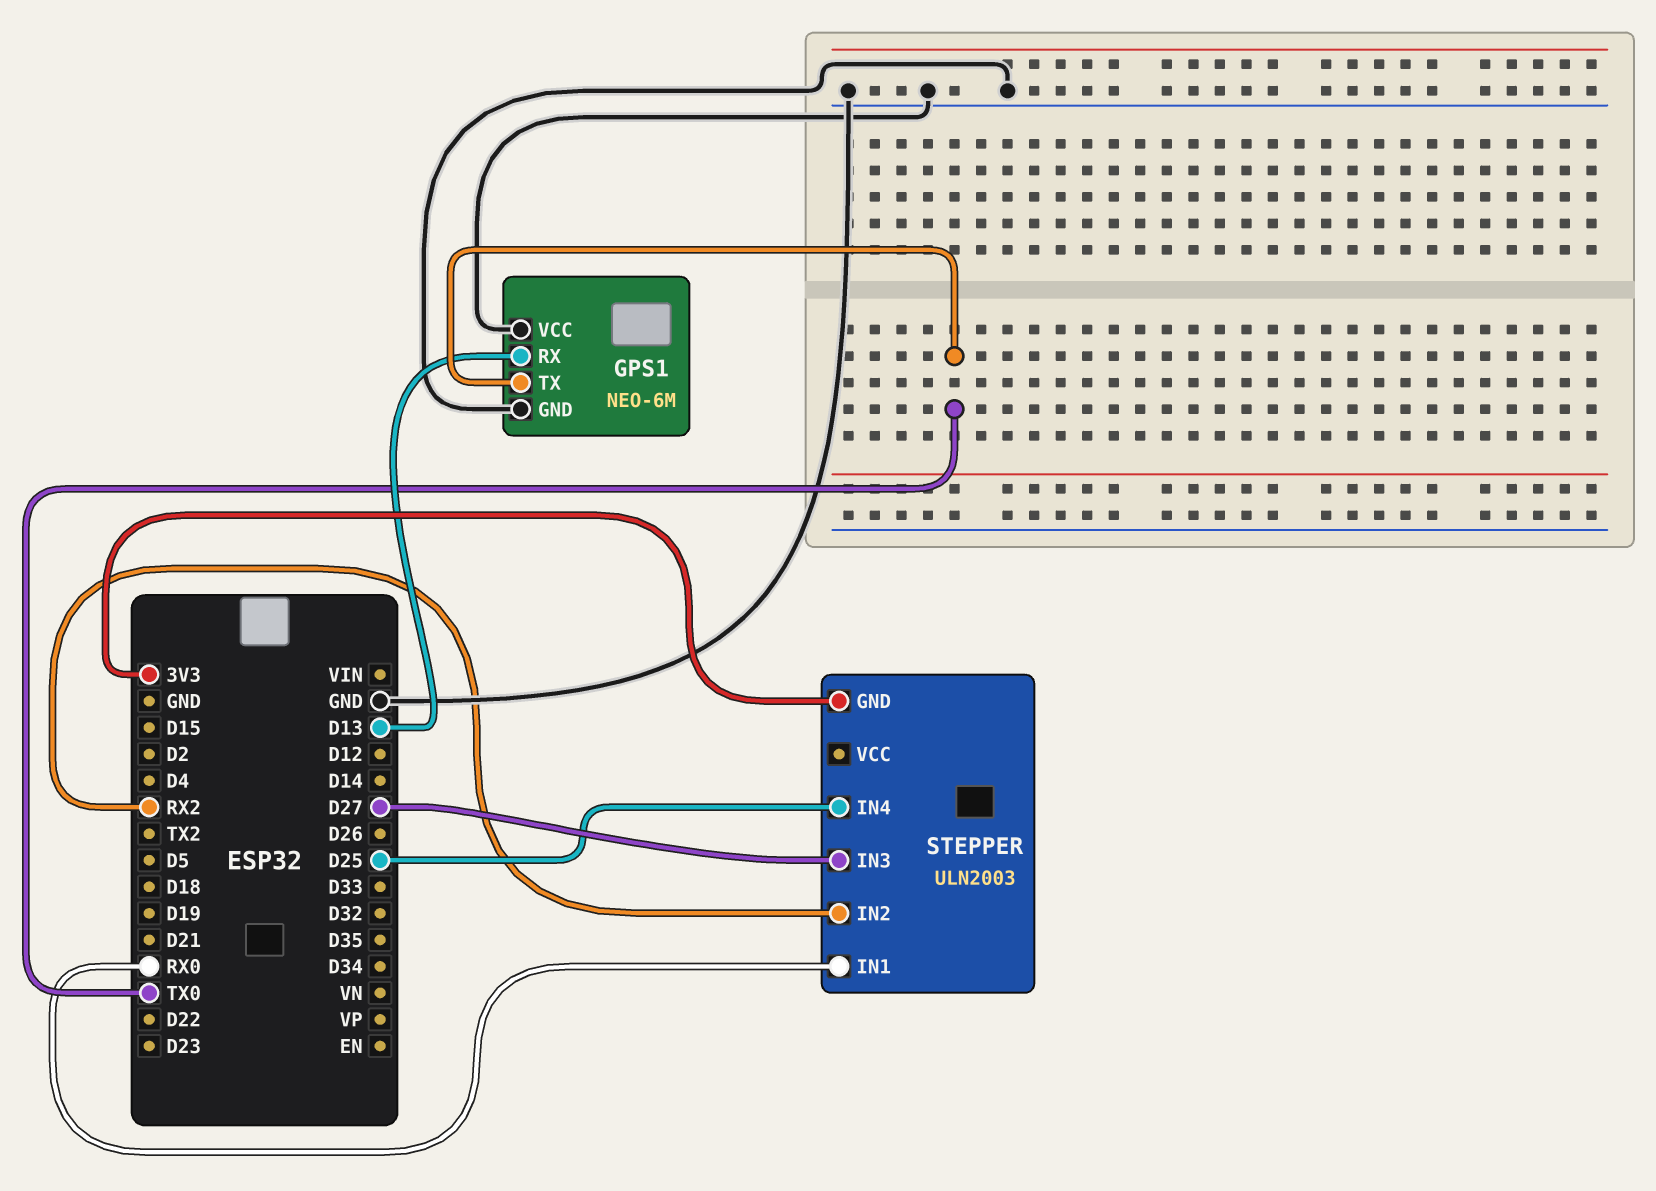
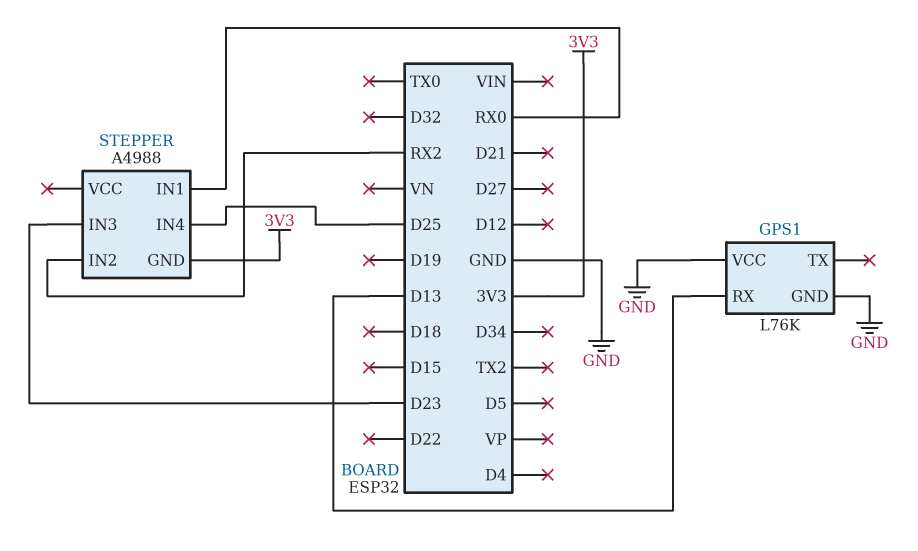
GPS1: NEO-6M -> L76K
GPS1 pin TX: TX0 -> none
STEPPER: ULN2003 -> A4988
STEPPER pin IN3: D27 -> D23

